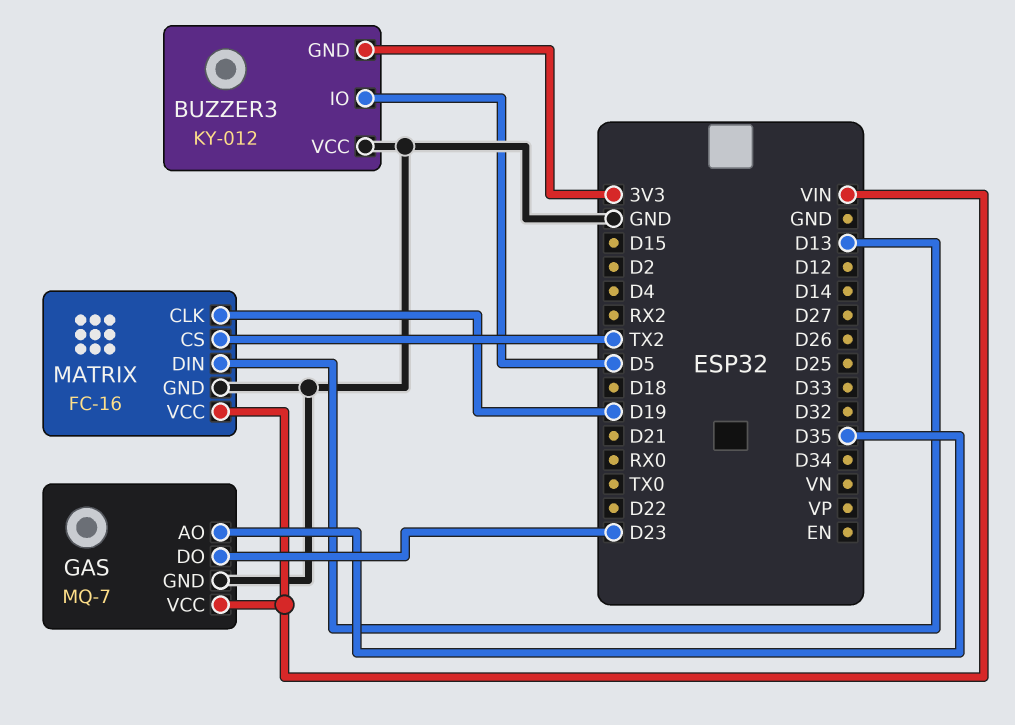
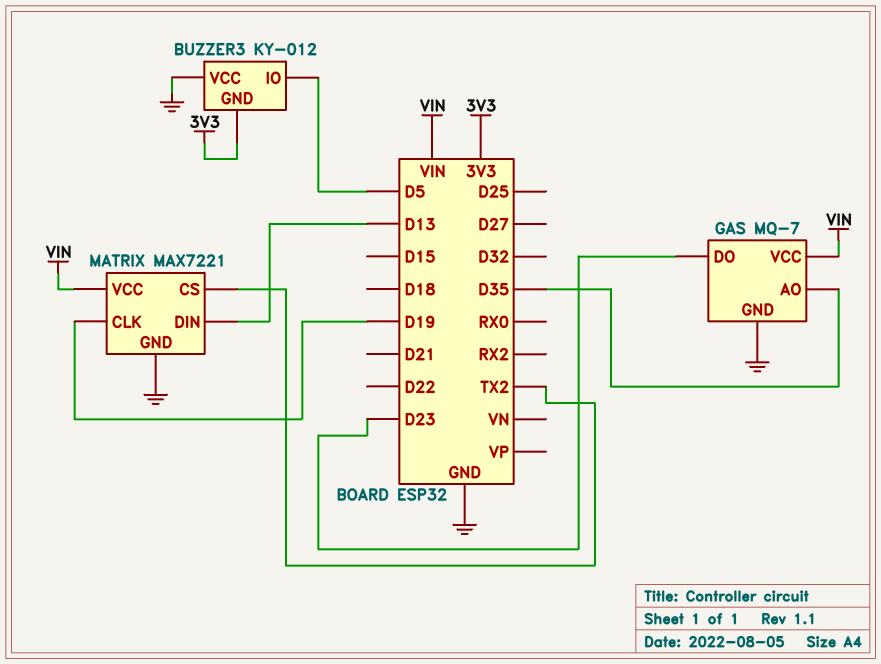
MATRIX: FC-16 -> MAX7221

